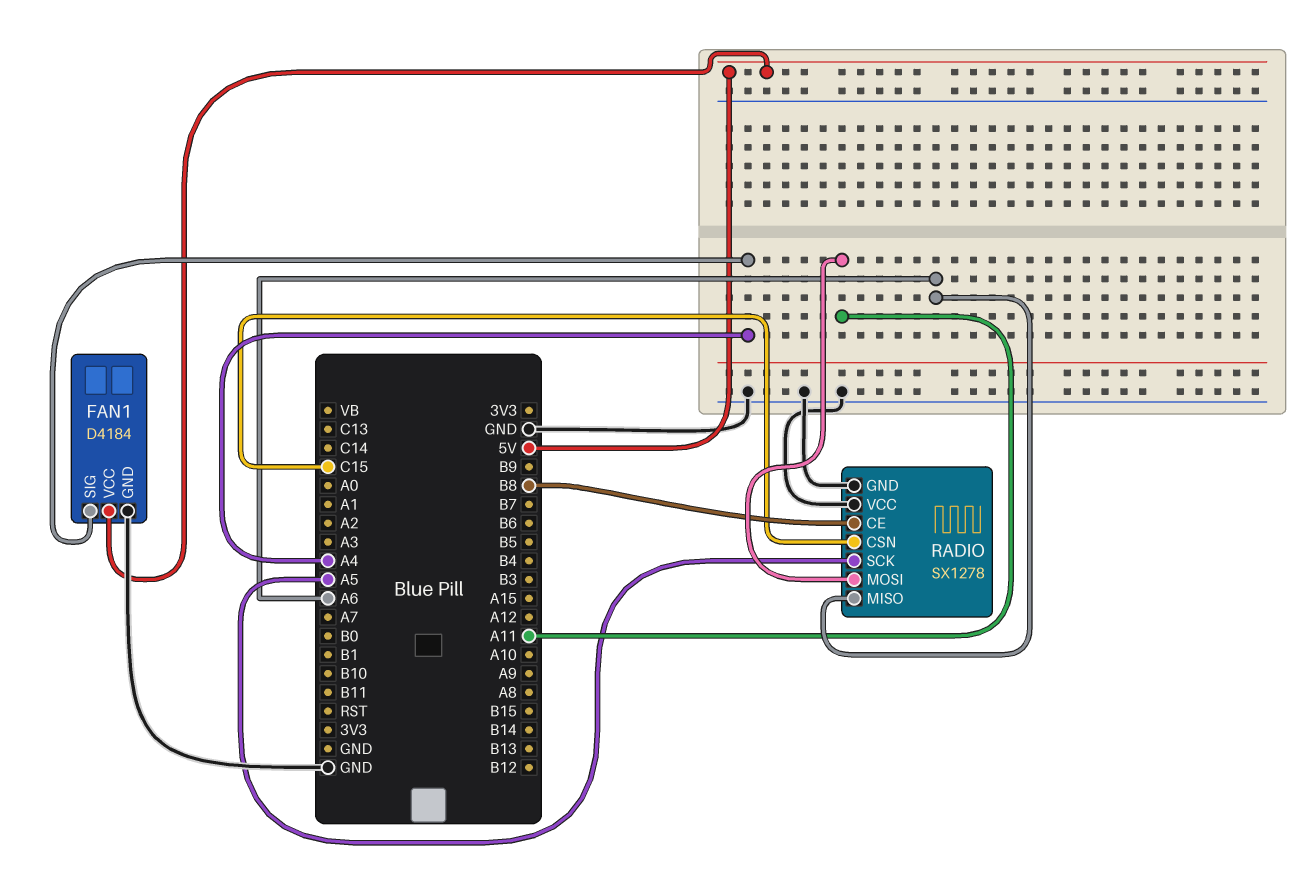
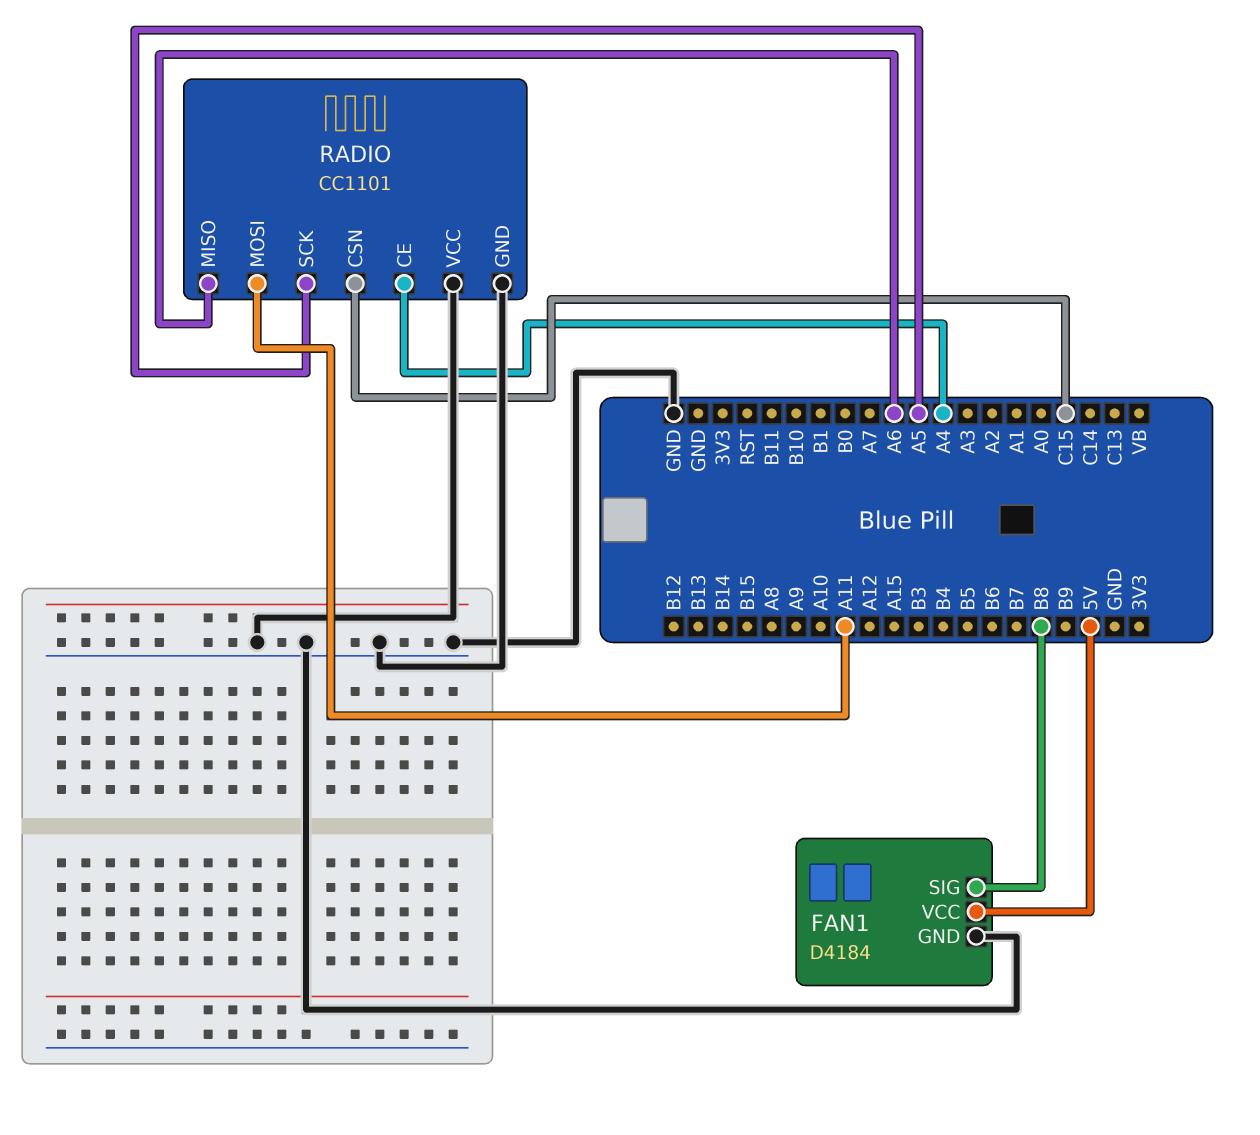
FAN1 pin SIG: A4 -> B8
RADIO: SX1278 -> CC1101
RADIO pin CE: B8 -> A4

